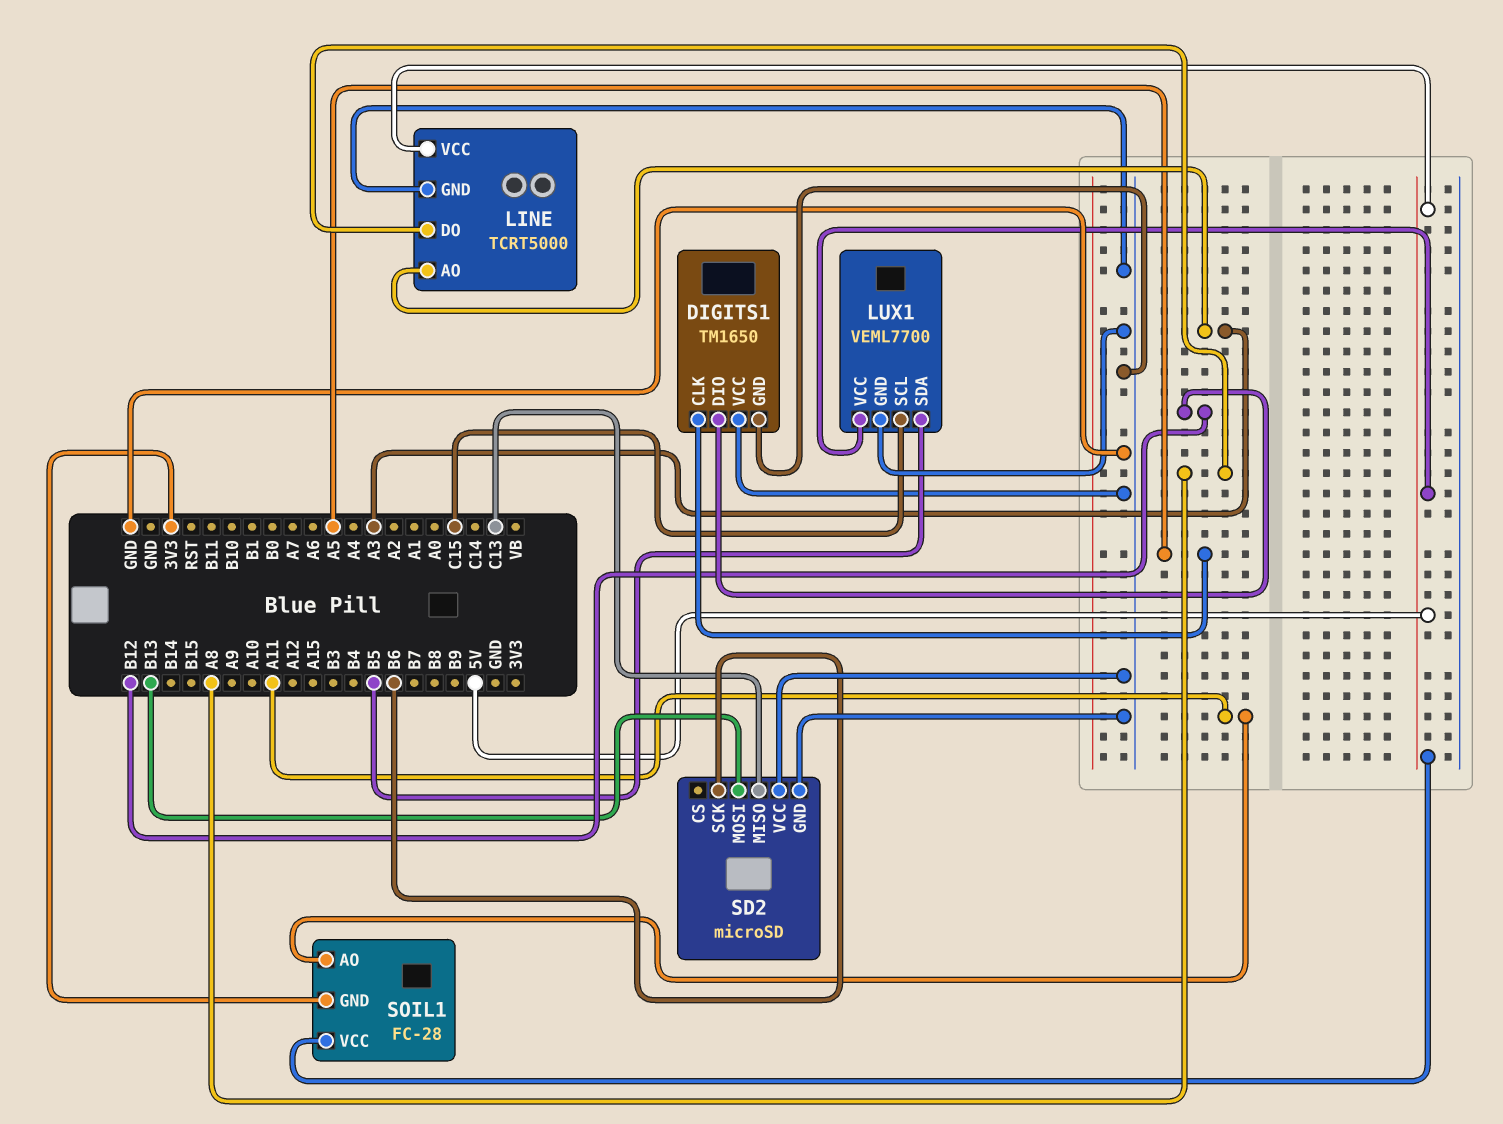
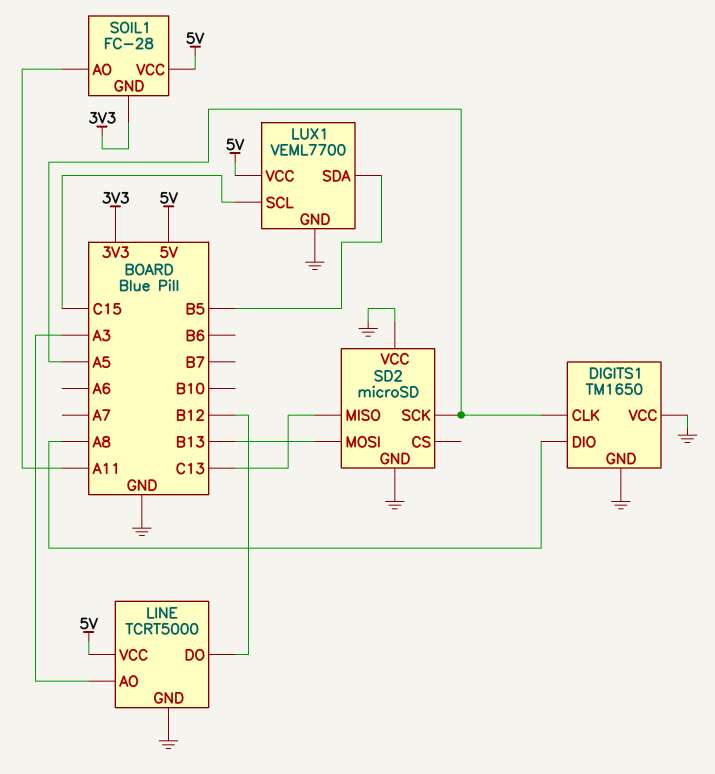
DIGITS1 pin DIO: B12 -> A8
LINE pin DO: A8 -> B12
SD2 pin SCK: B6 -> A5

